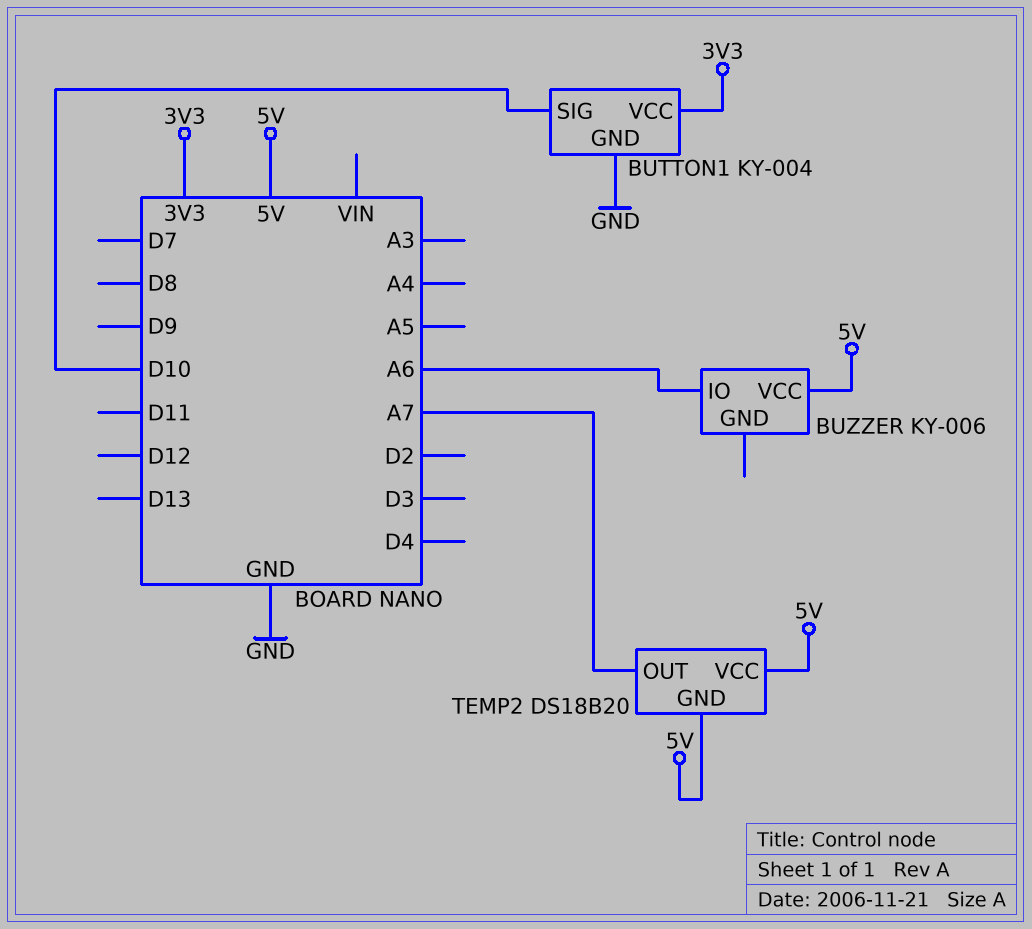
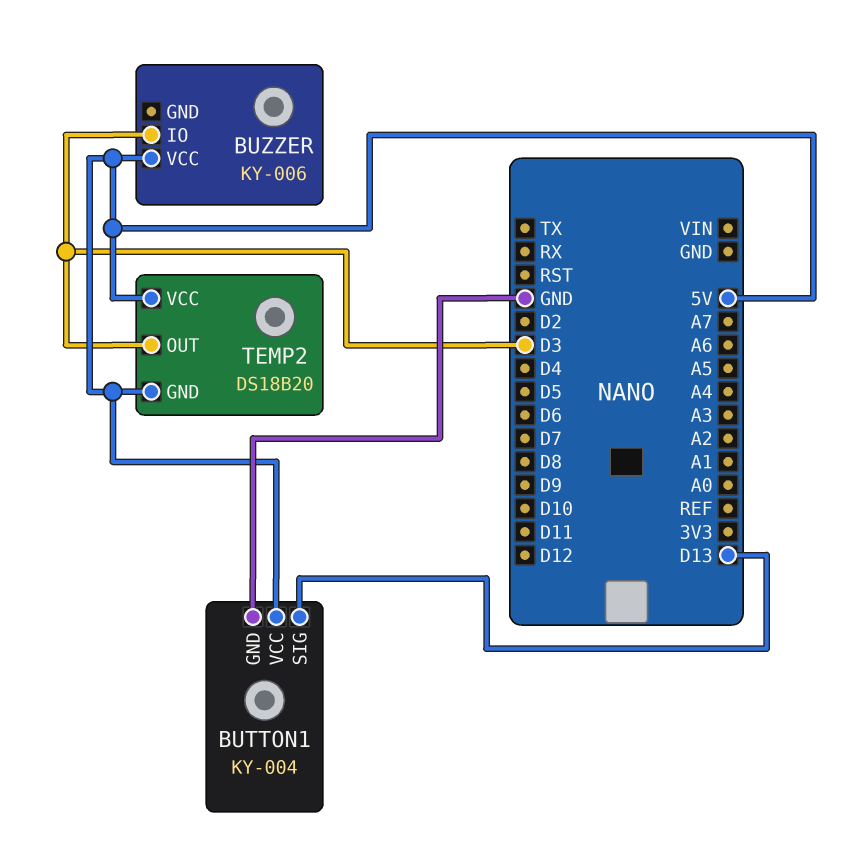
BUTTON1 pin SIG: D10 -> D13
BUTTON1 pin VCC: 3V3 -> 5V
BUZZER pin IO: A6 -> D3
TEMP2 pin OUT: A7 -> D3

